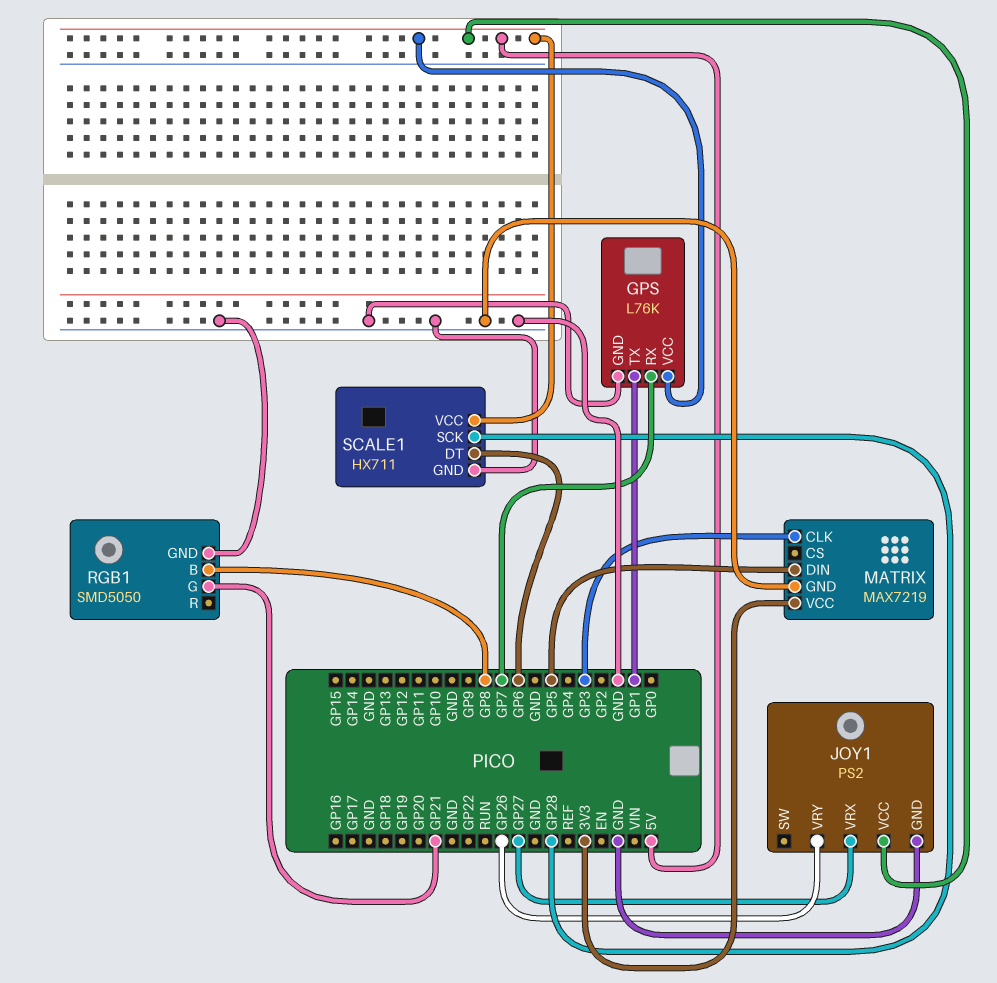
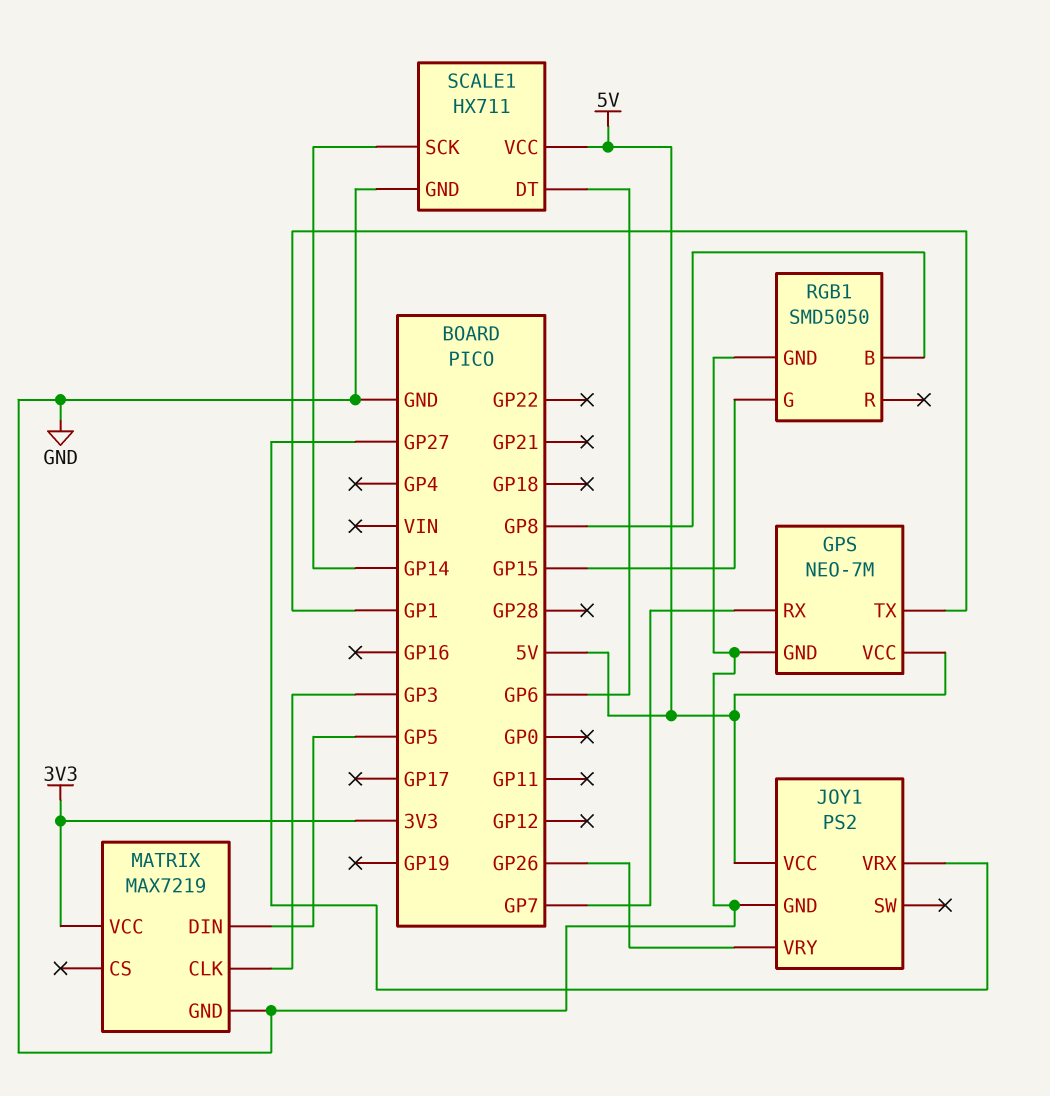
GPS: L76K -> NEO-7M
RGB1 pin G: GP21 -> GP15
SCALE1 pin SCK: GP28 -> GP14

